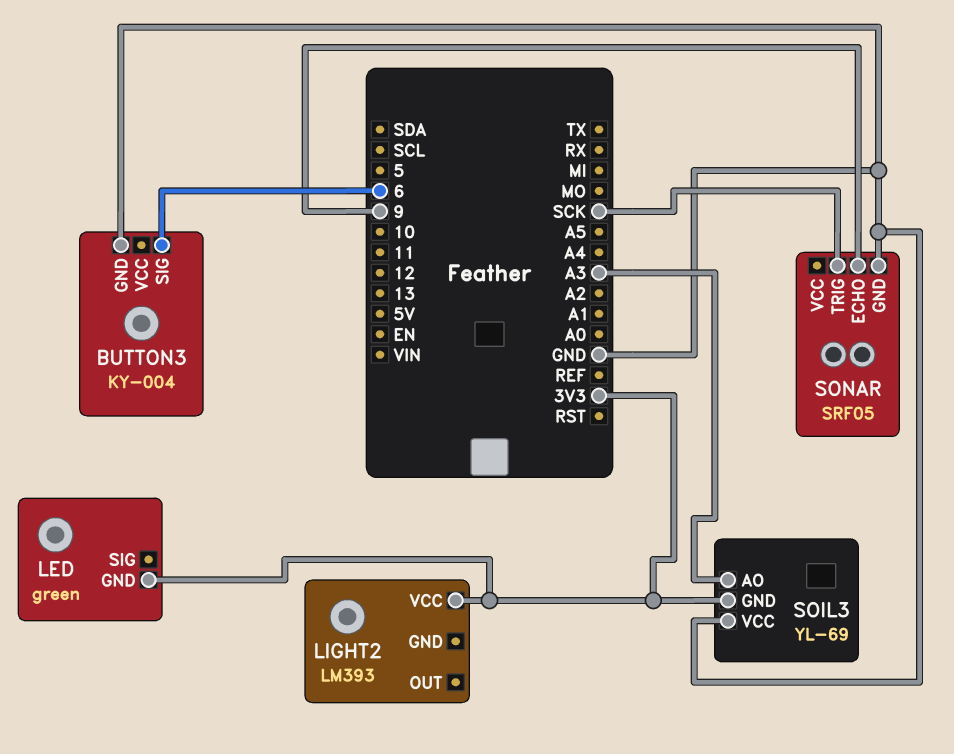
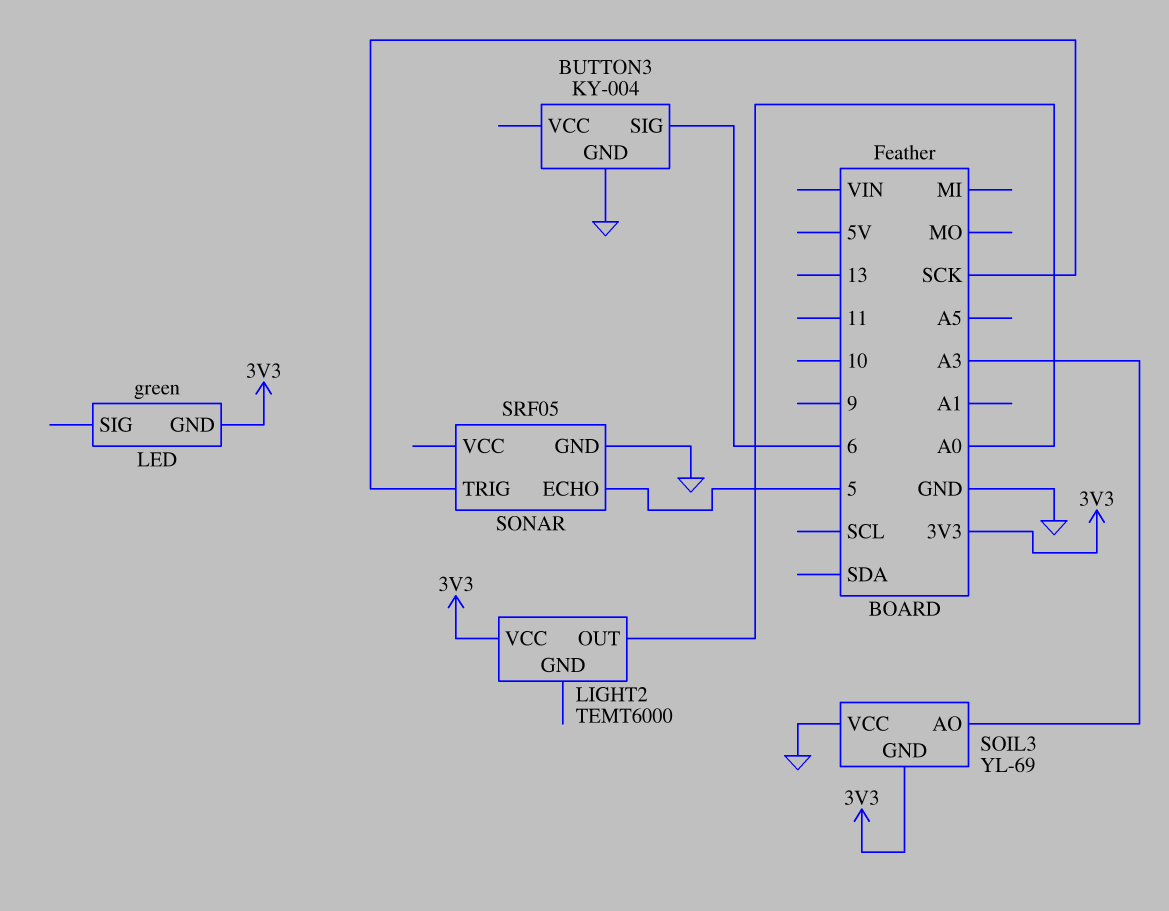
LIGHT2: LM393 -> TEMT6000
LIGHT2 pin OUT: none -> A0
SONAR pin ECHO: 9 -> 5

